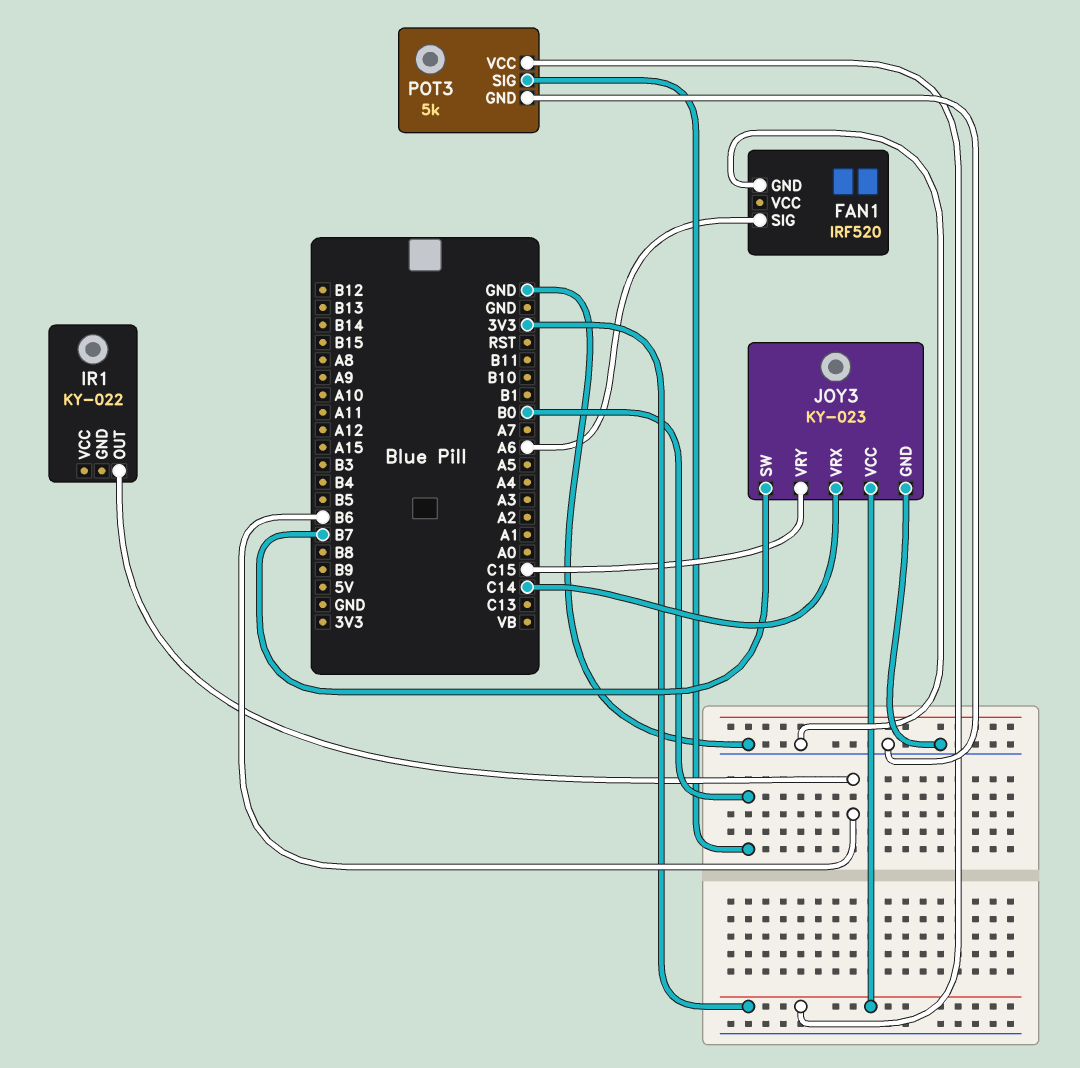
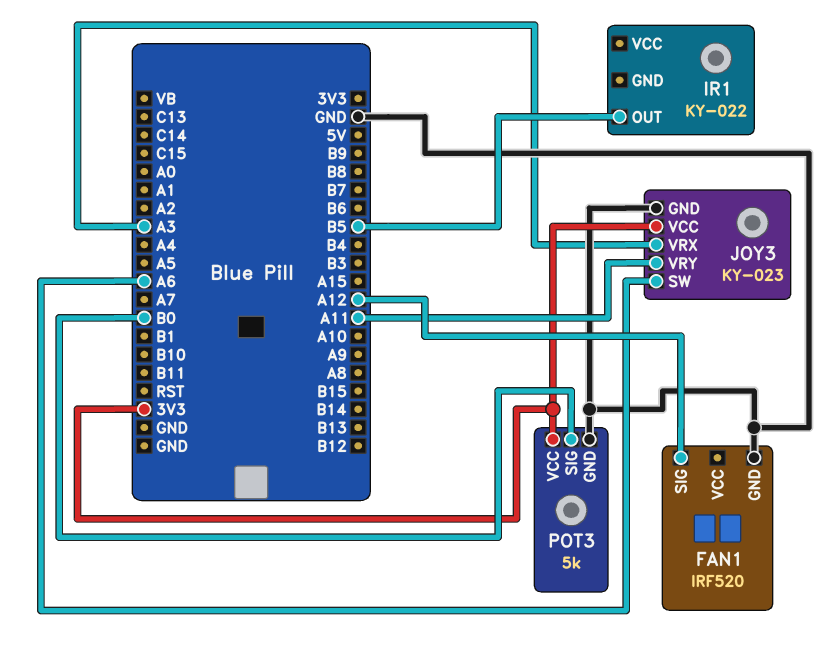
FAN1 pin SIG: A6 -> A12
IR1 pin OUT: B6 -> B5
JOY3 pin SW: B7 -> A6
JOY3 pin VRX: C14 -> A3
JOY3 pin VRY: C15 -> A11

